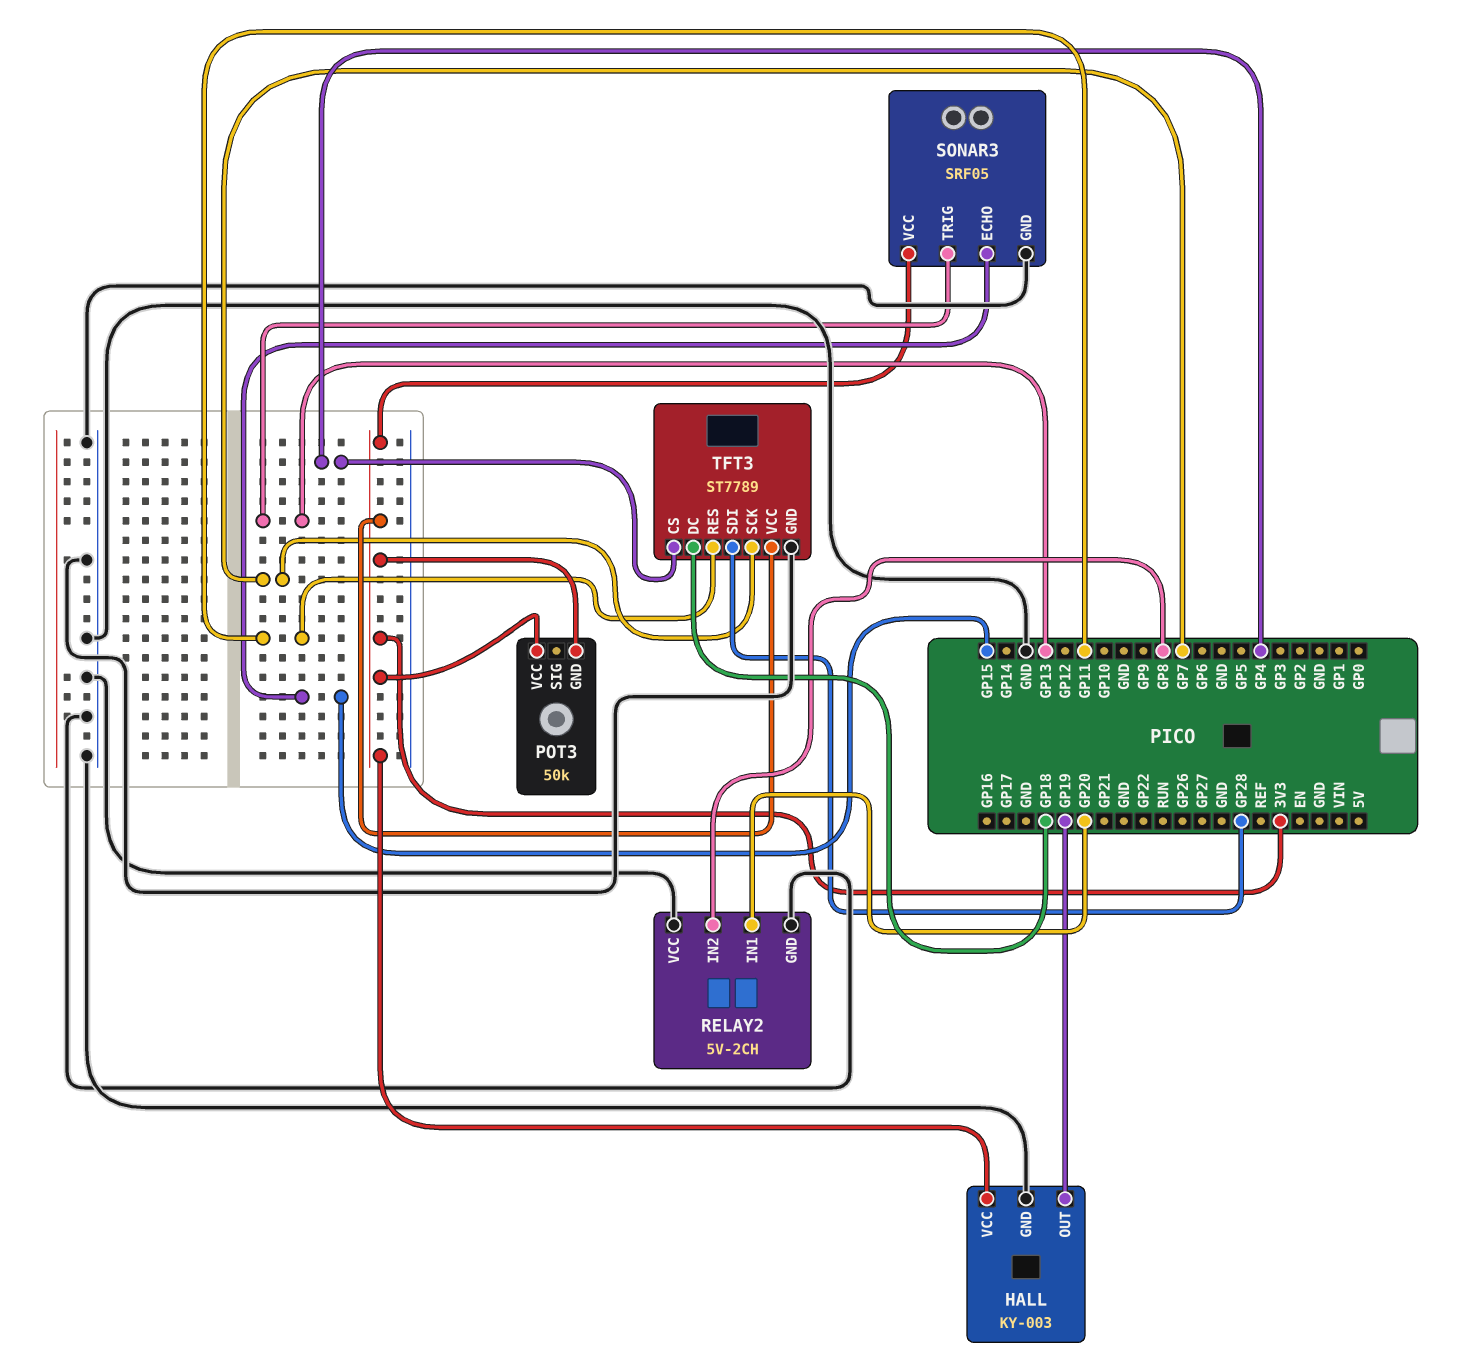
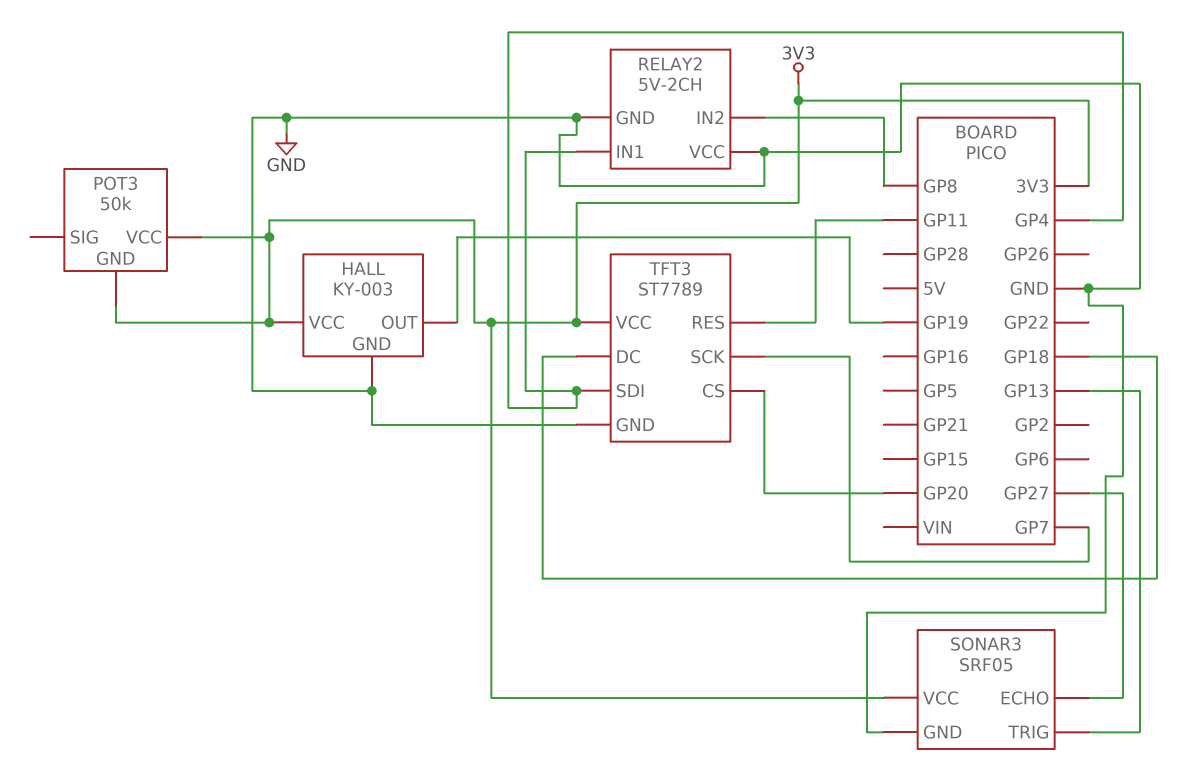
RELAY2 pin IN1: GP20 -> GP4
SONAR3 pin ECHO: GP15 -> GP27
TFT3 pin CS: GP4 -> GP20
TFT3 pin SDI: GP28 -> GP4

